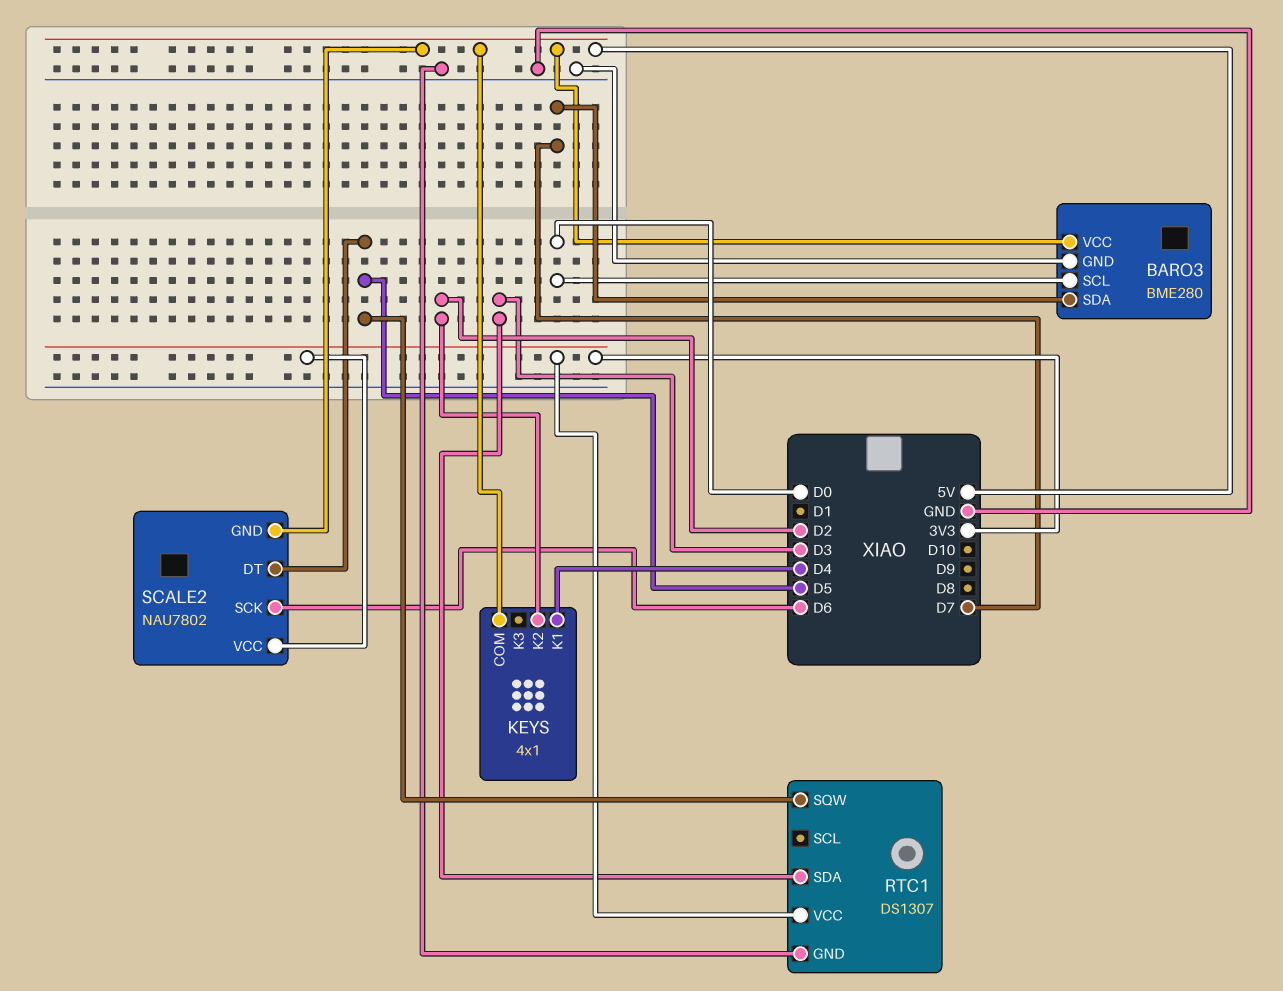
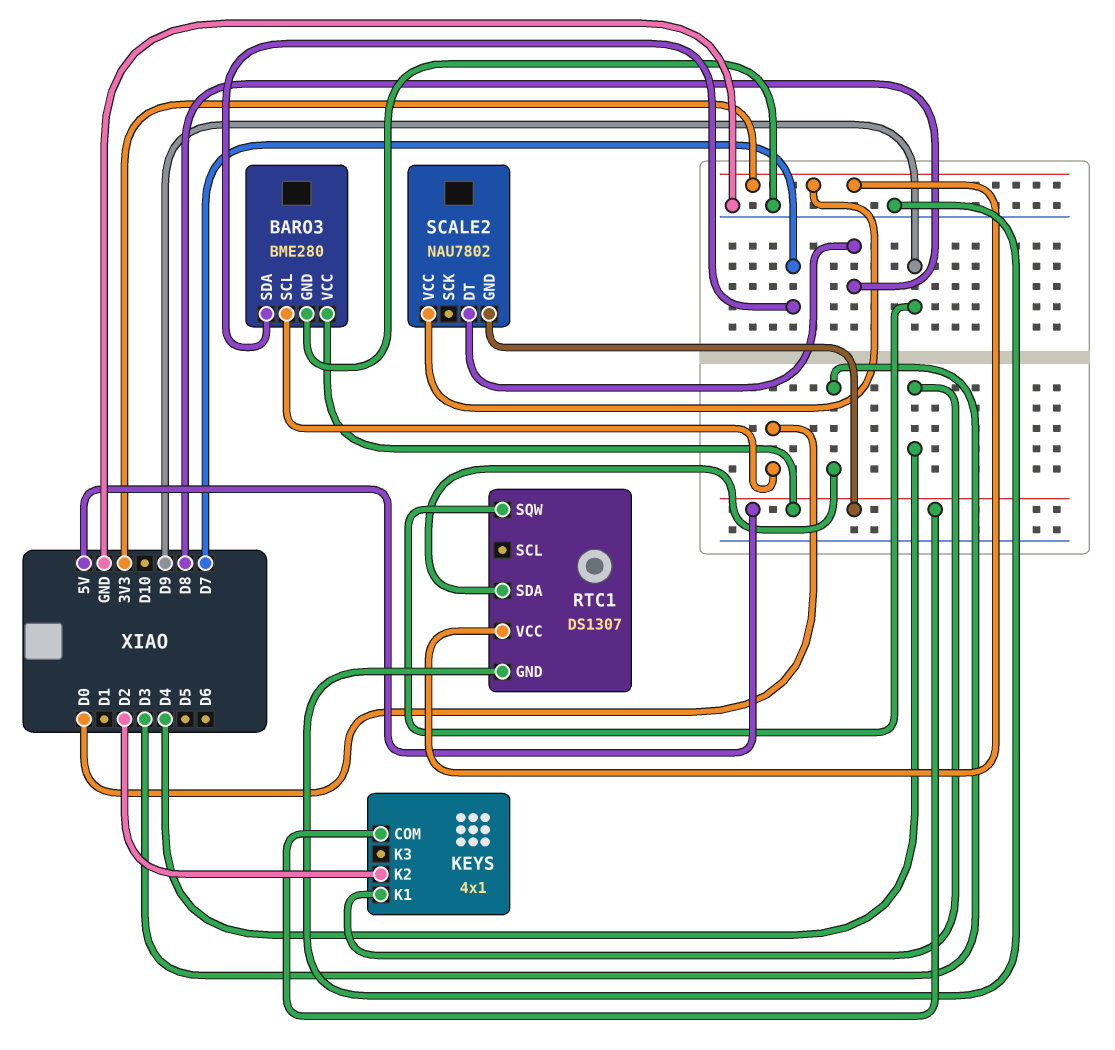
RTC1 pin SQW: D5 -> D9
SCALE2 pin DT: D5 -> D8
SCALE2 pin SCK: D6 -> none

